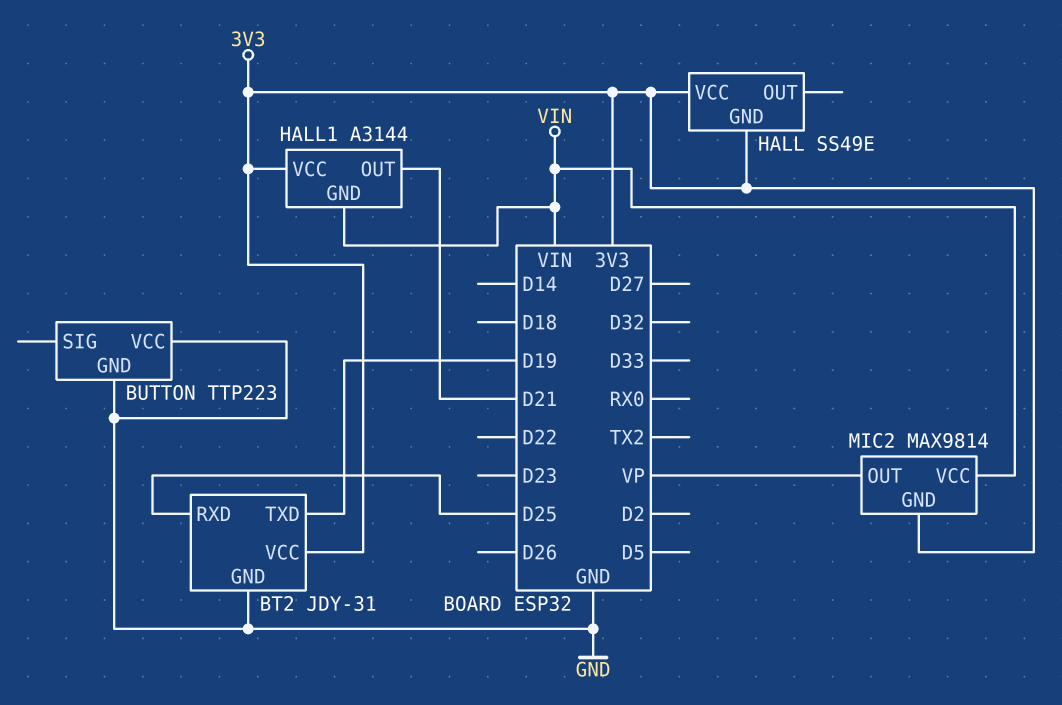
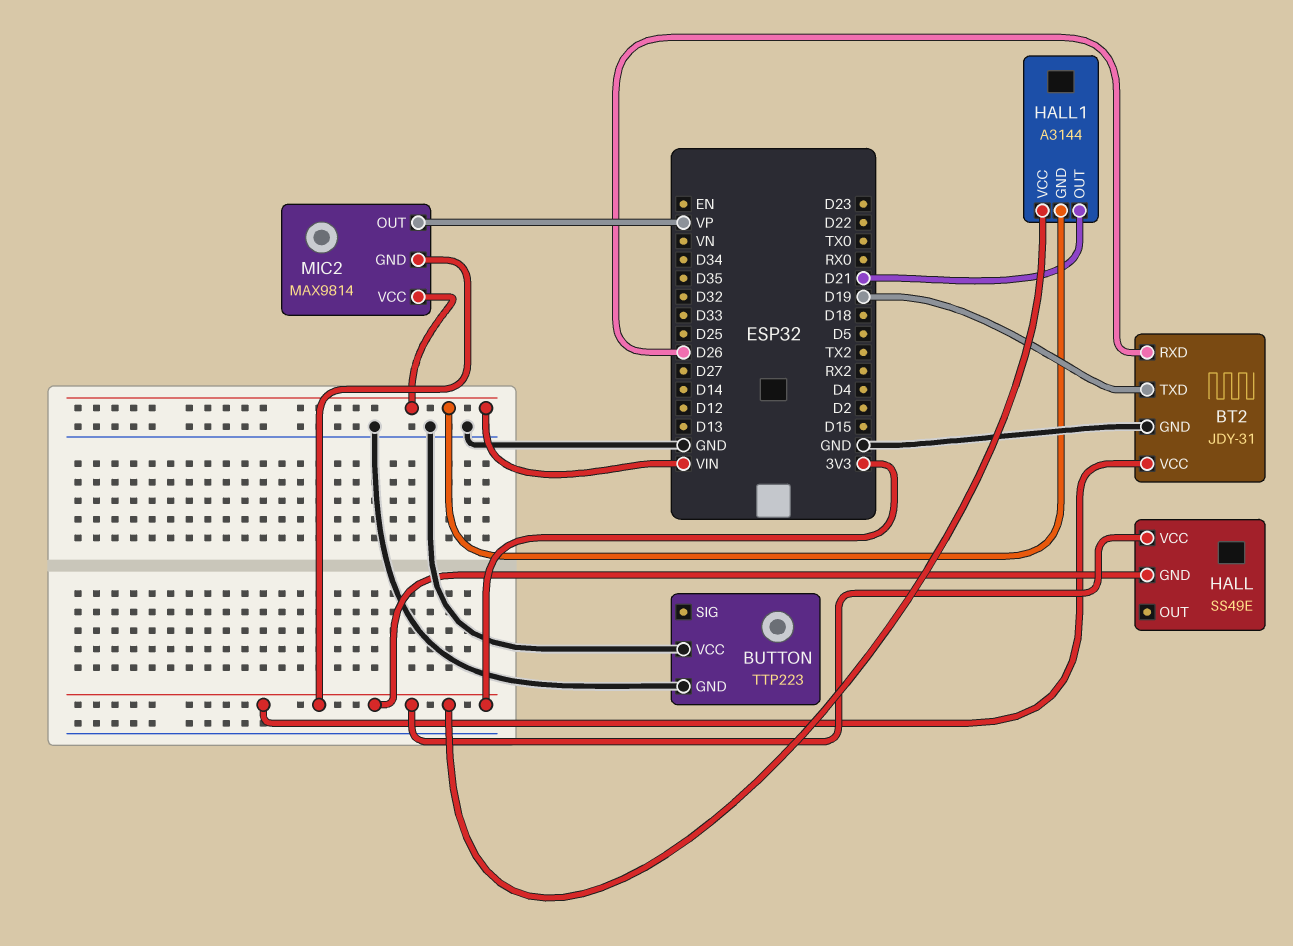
BT2 pin RXD: D25 -> D26

